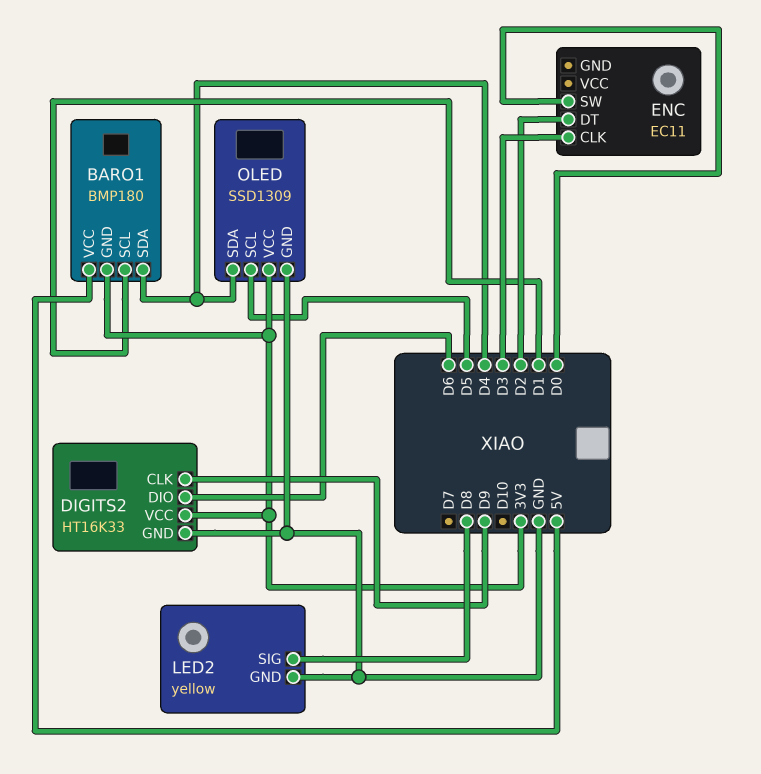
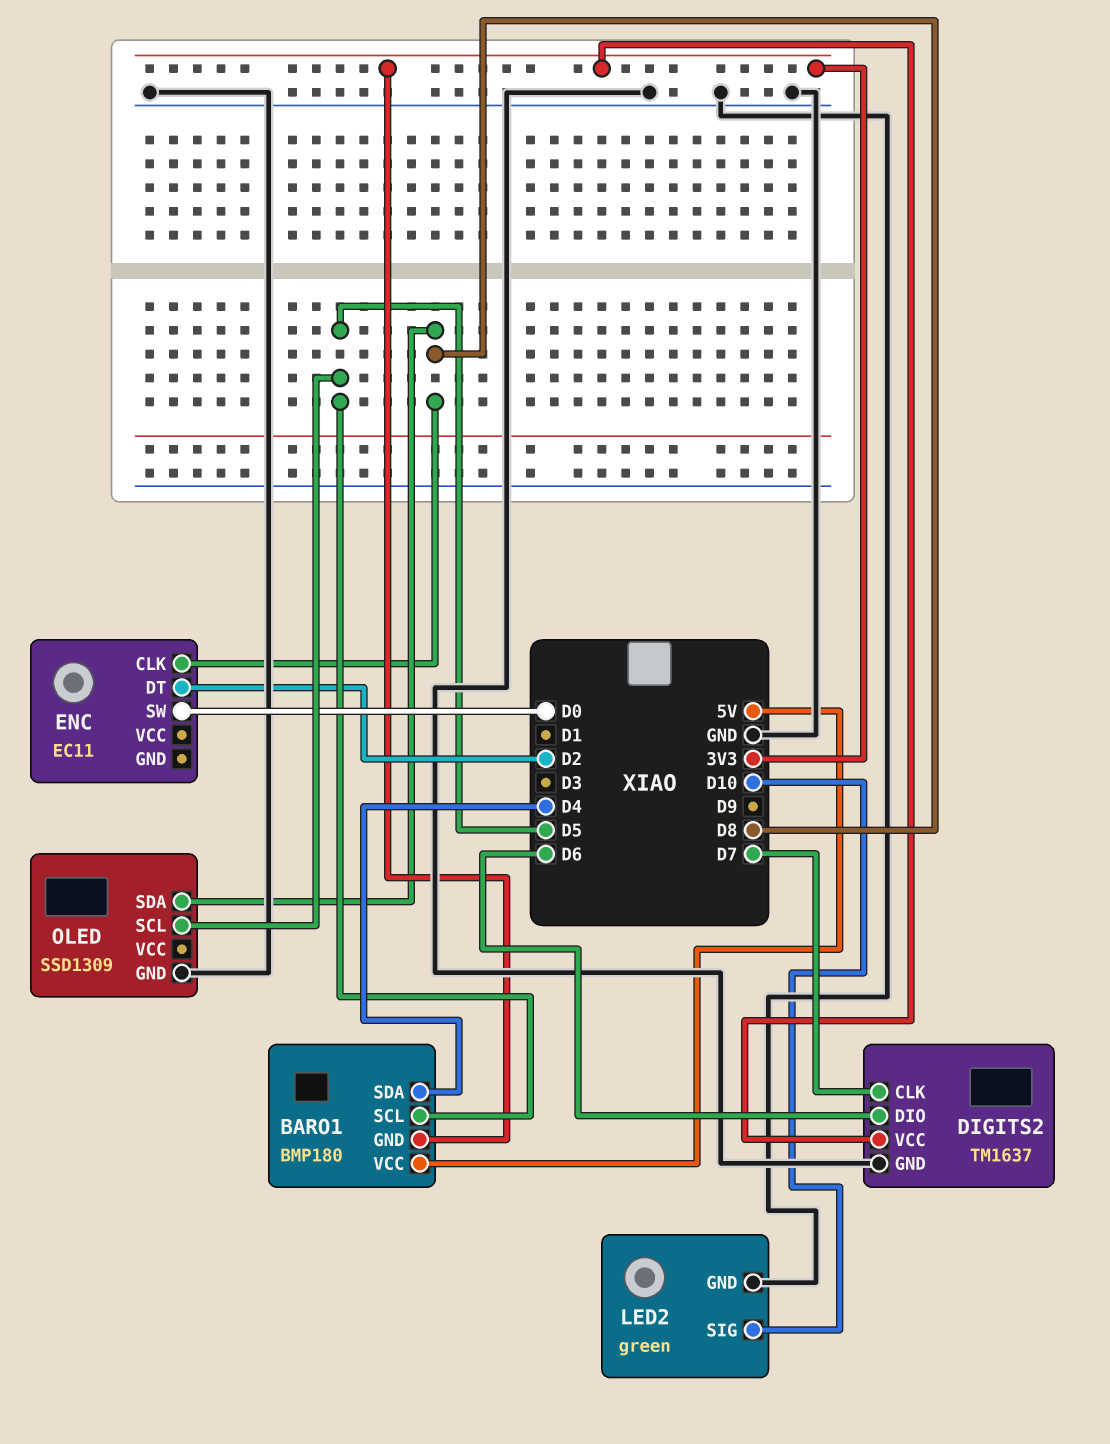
BARO1 pin SCL: D1 -> D5
DIGITS2: HT16K33 -> TM1637
DIGITS2 pin CLK: D9 -> D7
ENC pin CLK: D3 -> D8
LED2: yellow -> green
LED2 pin SIG: D8 -> D10
OLED pin SDA: D4 -> D8
OLED pin VCC: 3V3 -> none

